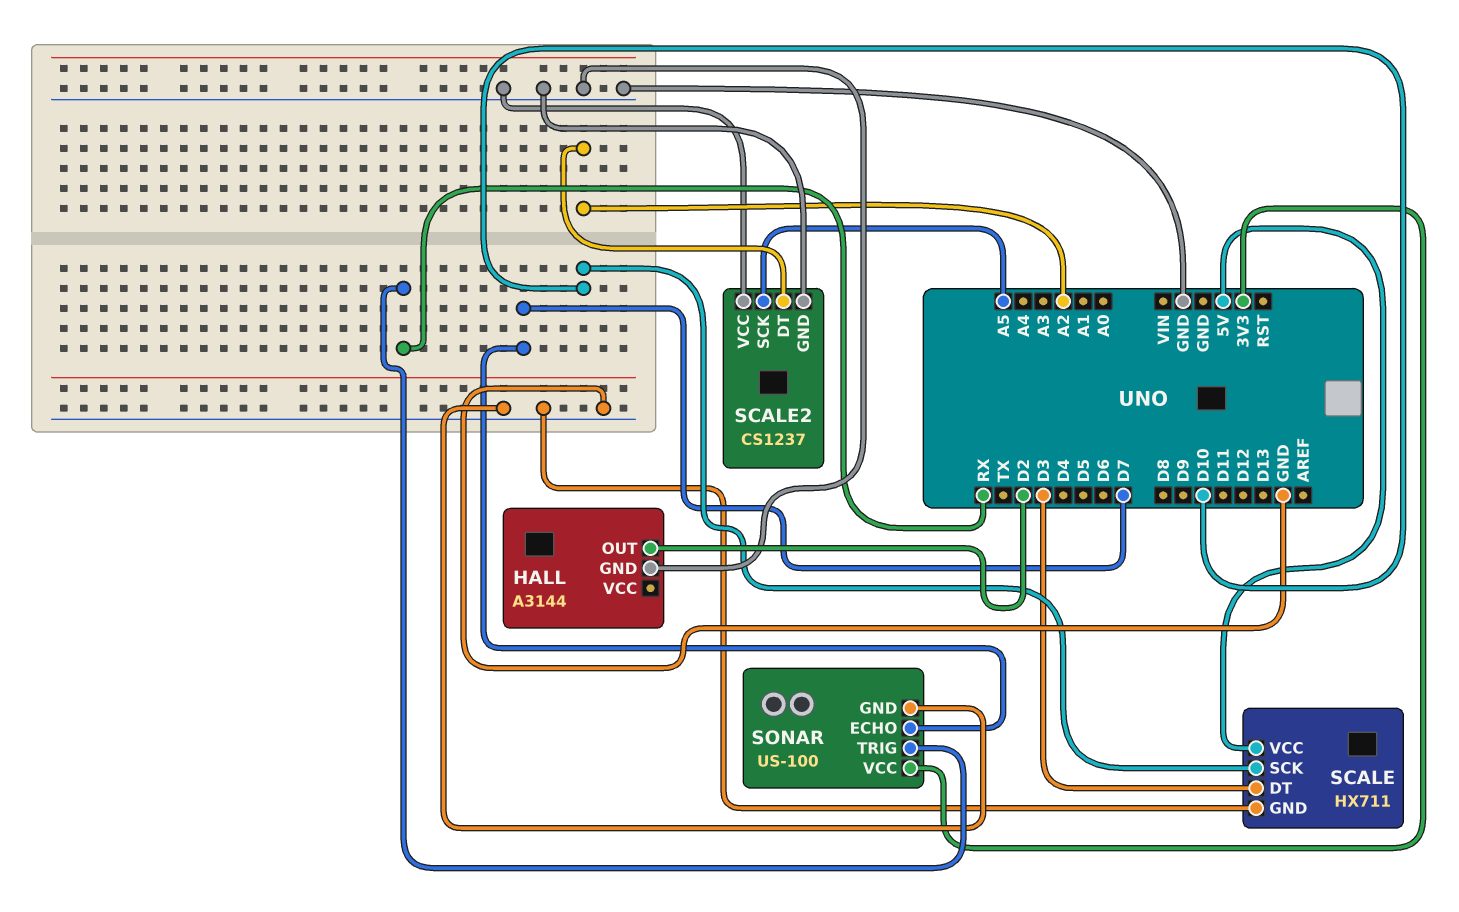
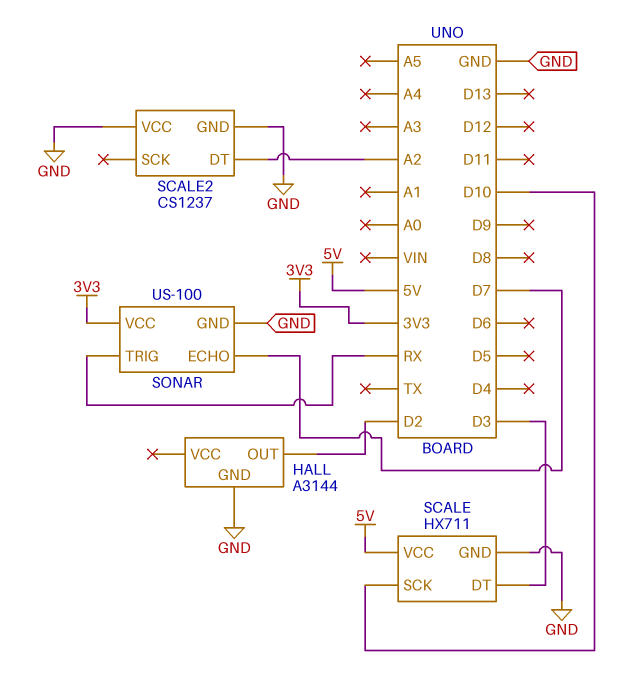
SCALE2 pin SCK: A5 -> none

